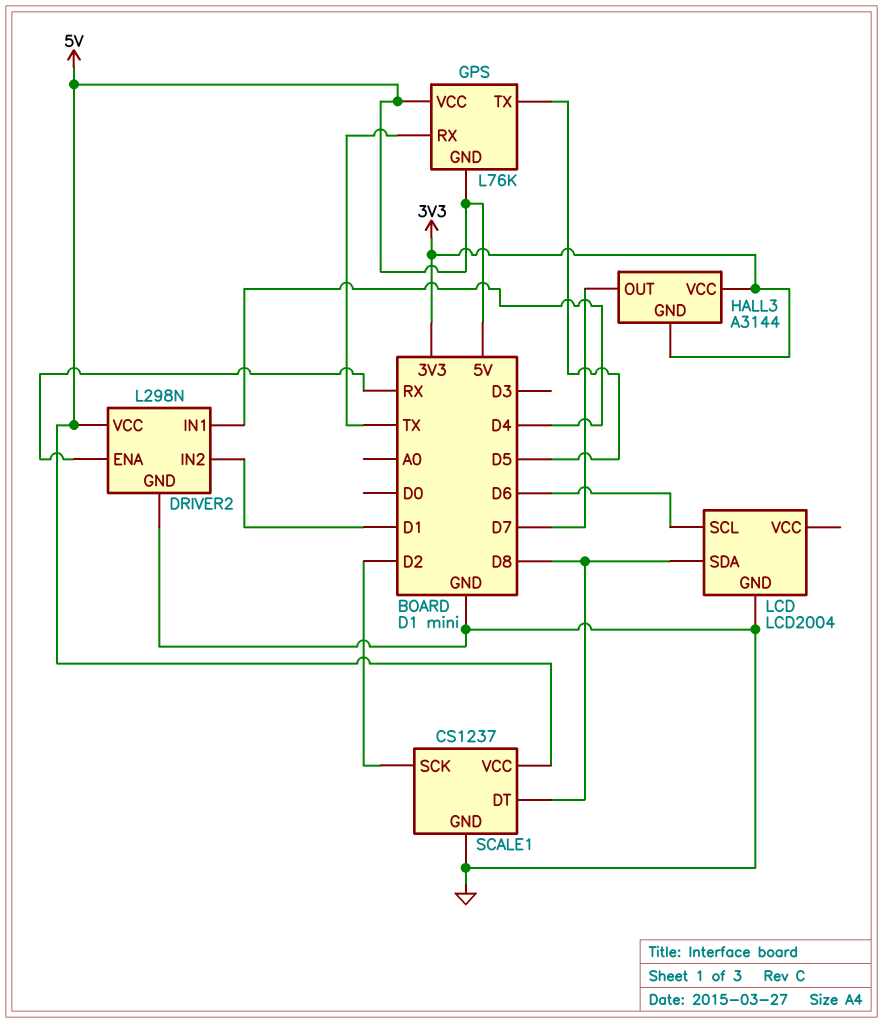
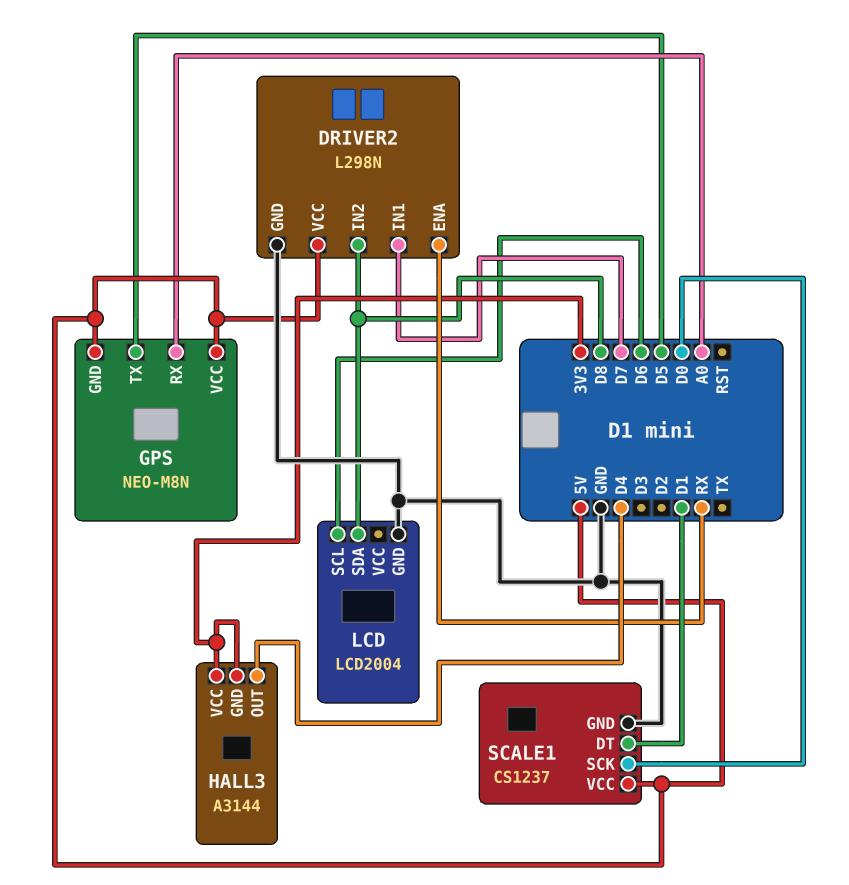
DRIVER2 pin IN1: D4 -> D7
DRIVER2 pin IN2: D1 -> D8
GPS: L76K -> NEO-M8N
GPS pin RX: TX -> A0
HALL3 pin OUT: D7 -> D4
SCALE1 pin DT: D8 -> D1
SCALE1 pin SCK: D2 -> D0

